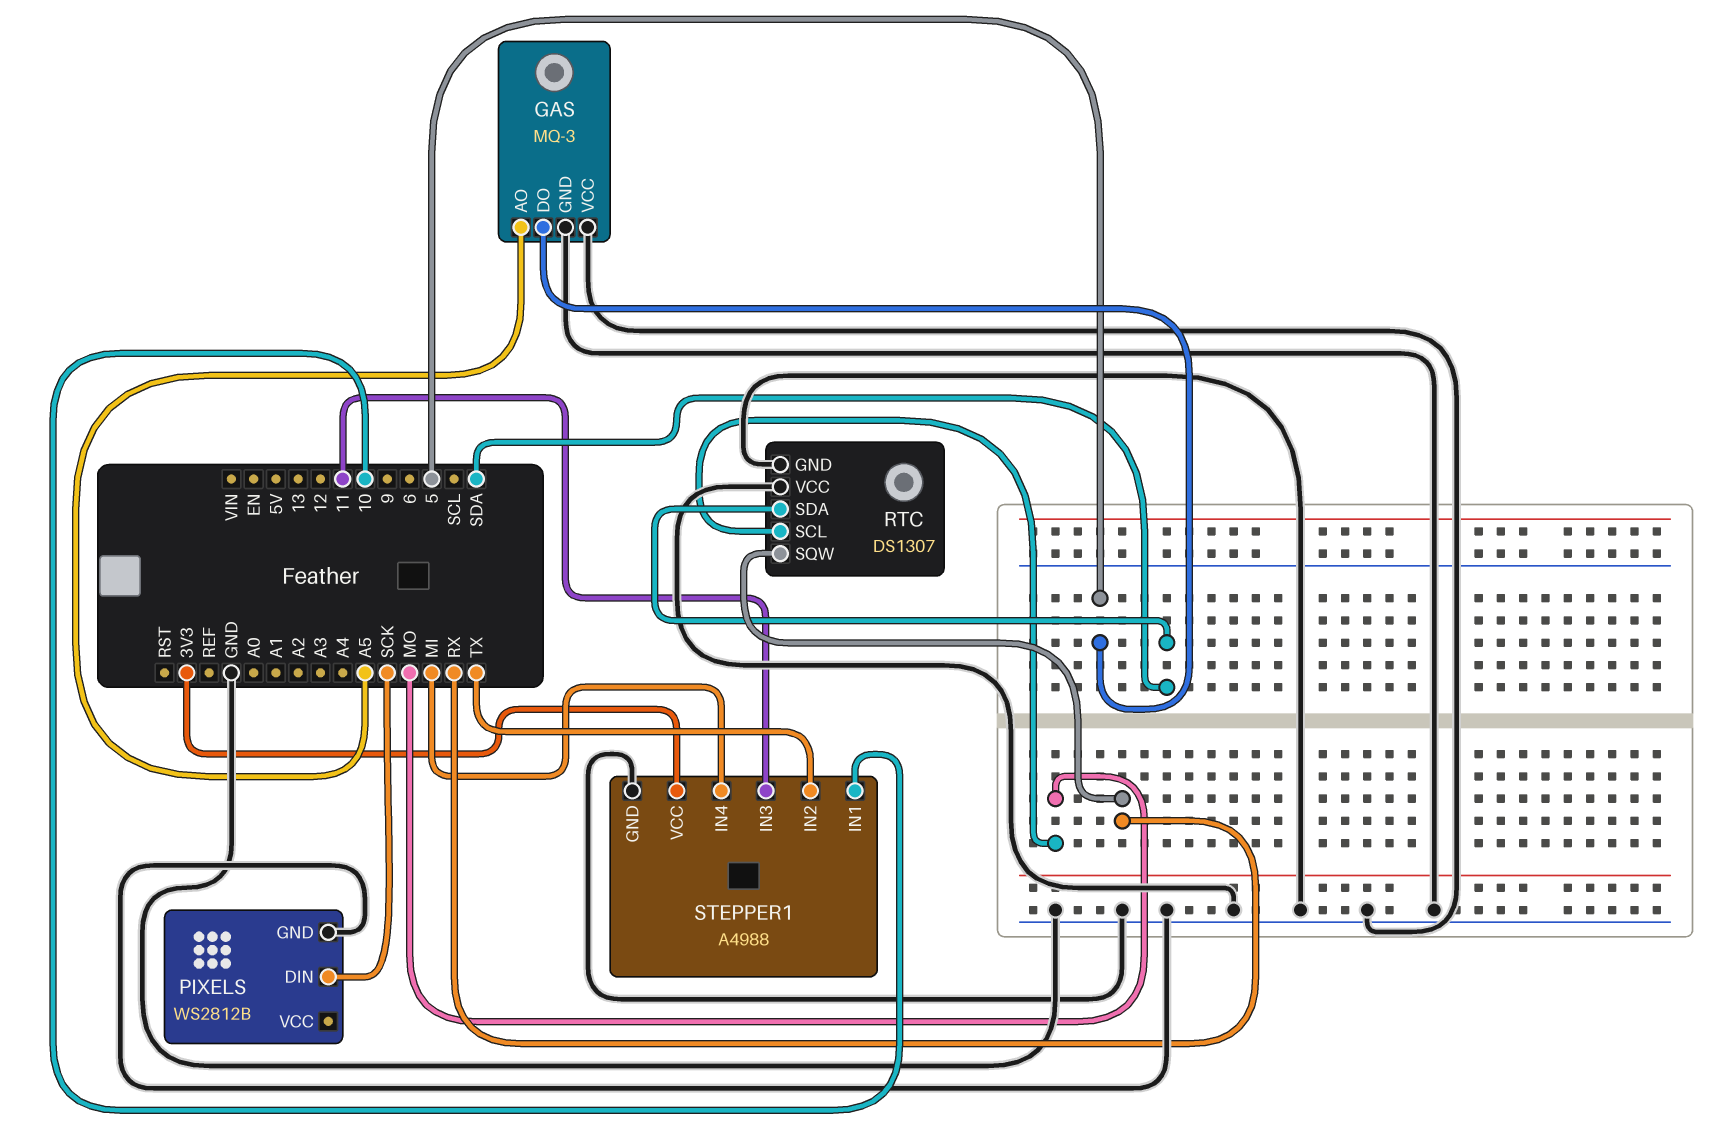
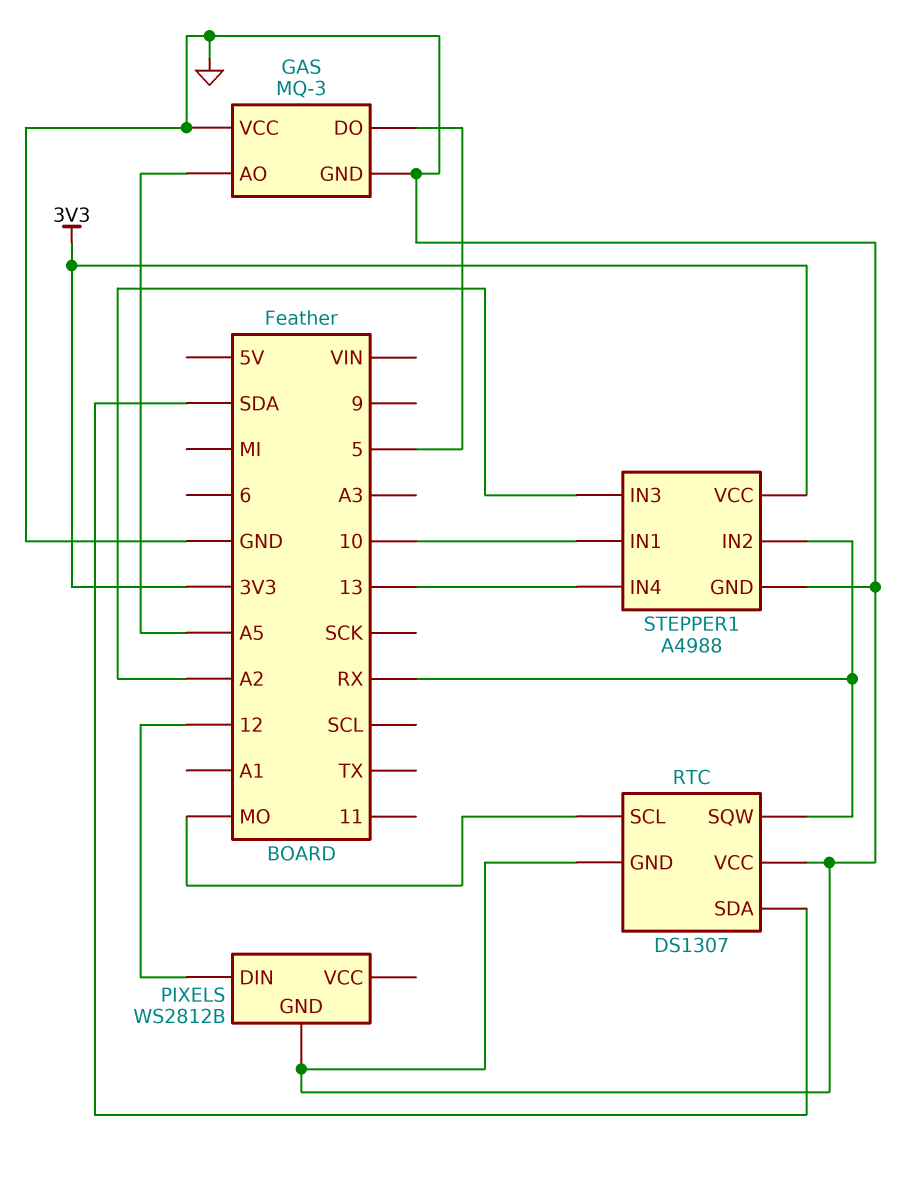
PIXELS pin DIN: SCK -> 12
STEPPER1 pin IN2: TX -> RX
STEPPER1 pin IN3: 11 -> A2
STEPPER1 pin IN4: MI -> 13

